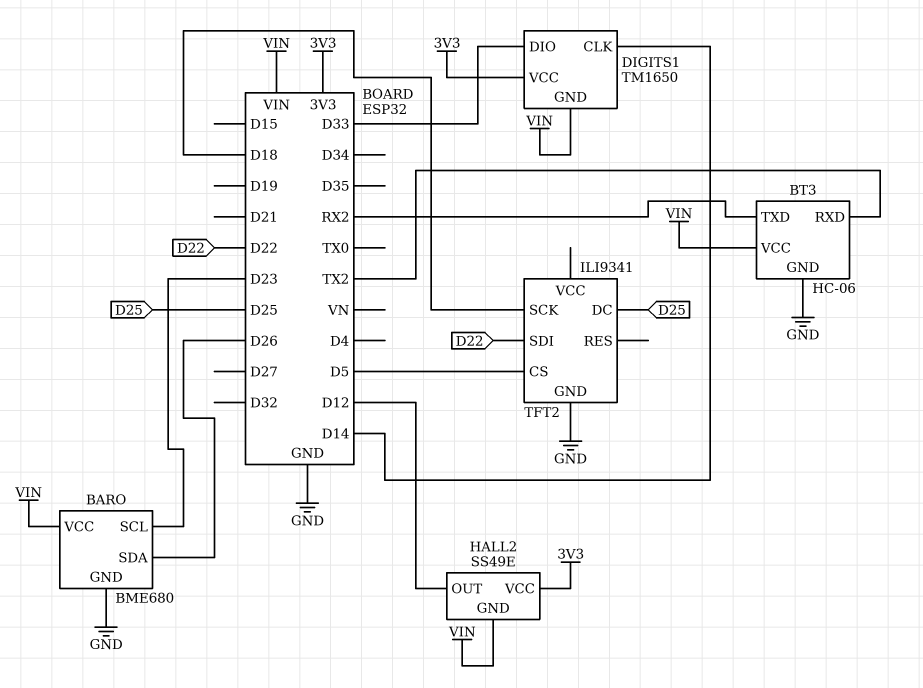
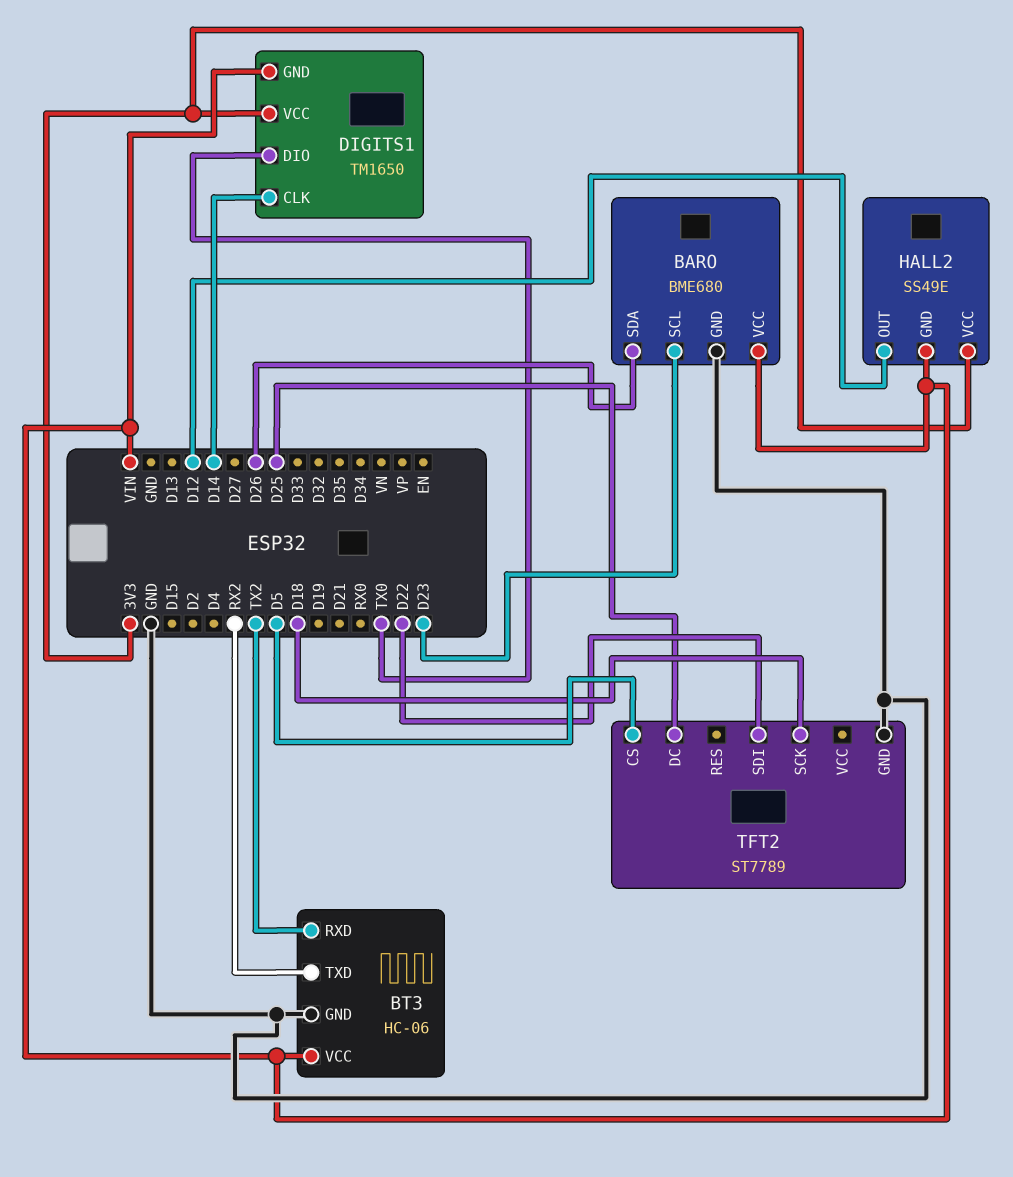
DIGITS1 pin DIO: D33 -> TX0
TFT2: ILI9341 -> ST7789

